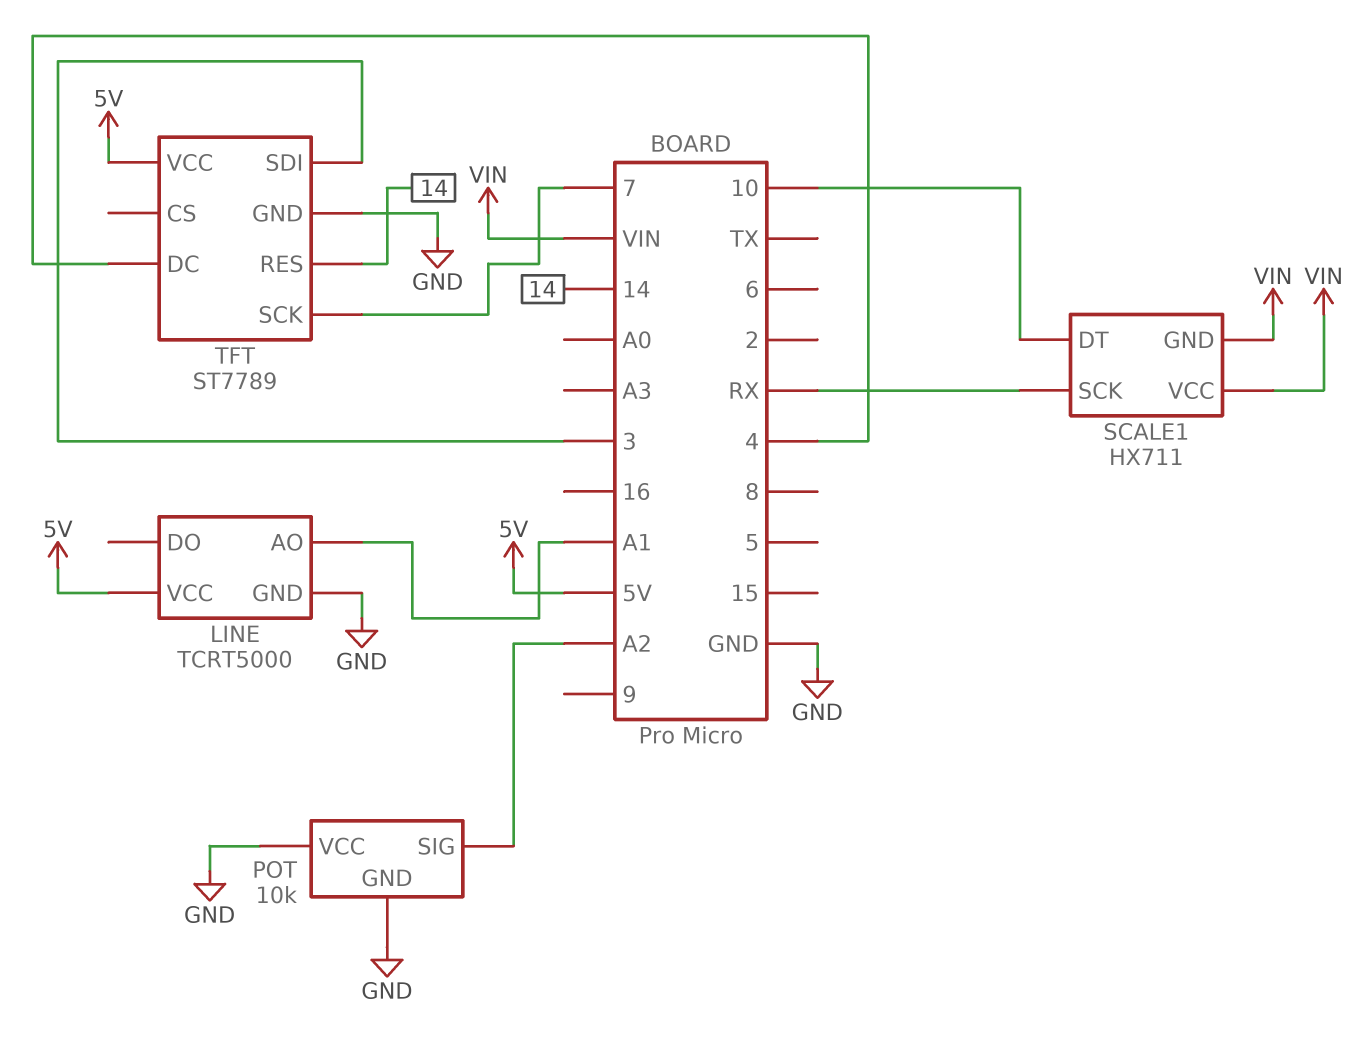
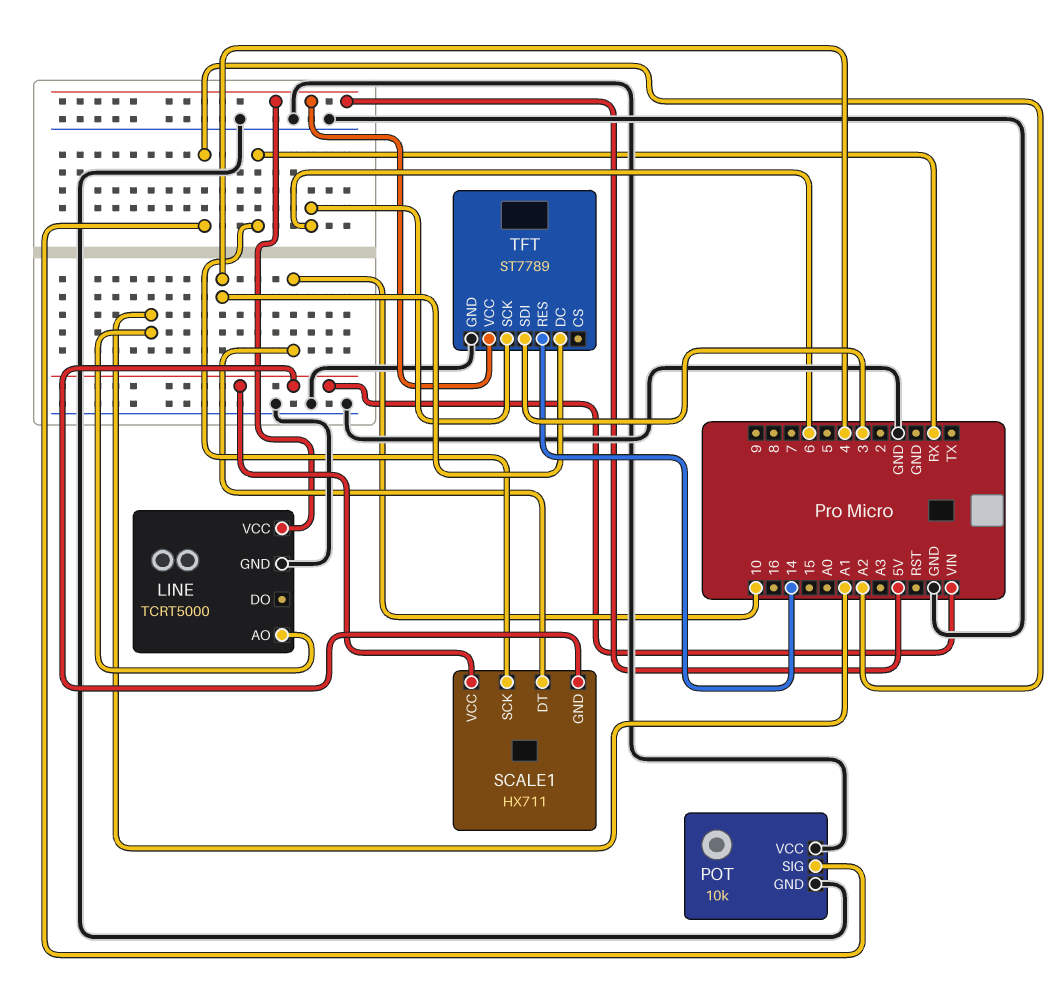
TFT pin SCK: 7 -> 6

